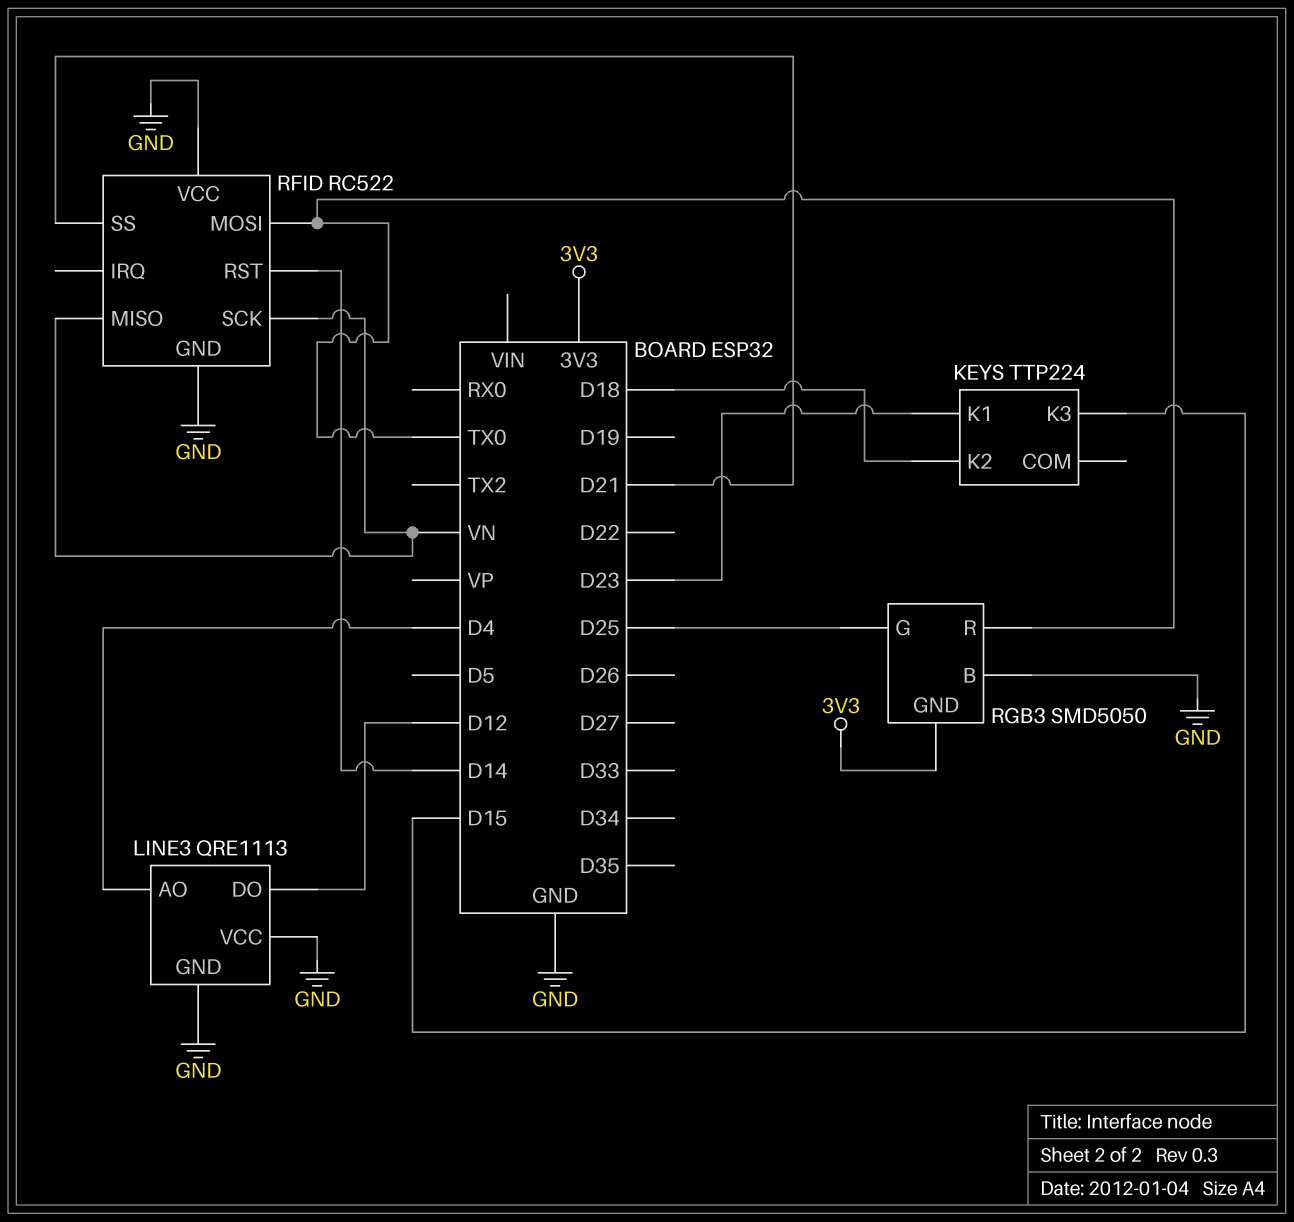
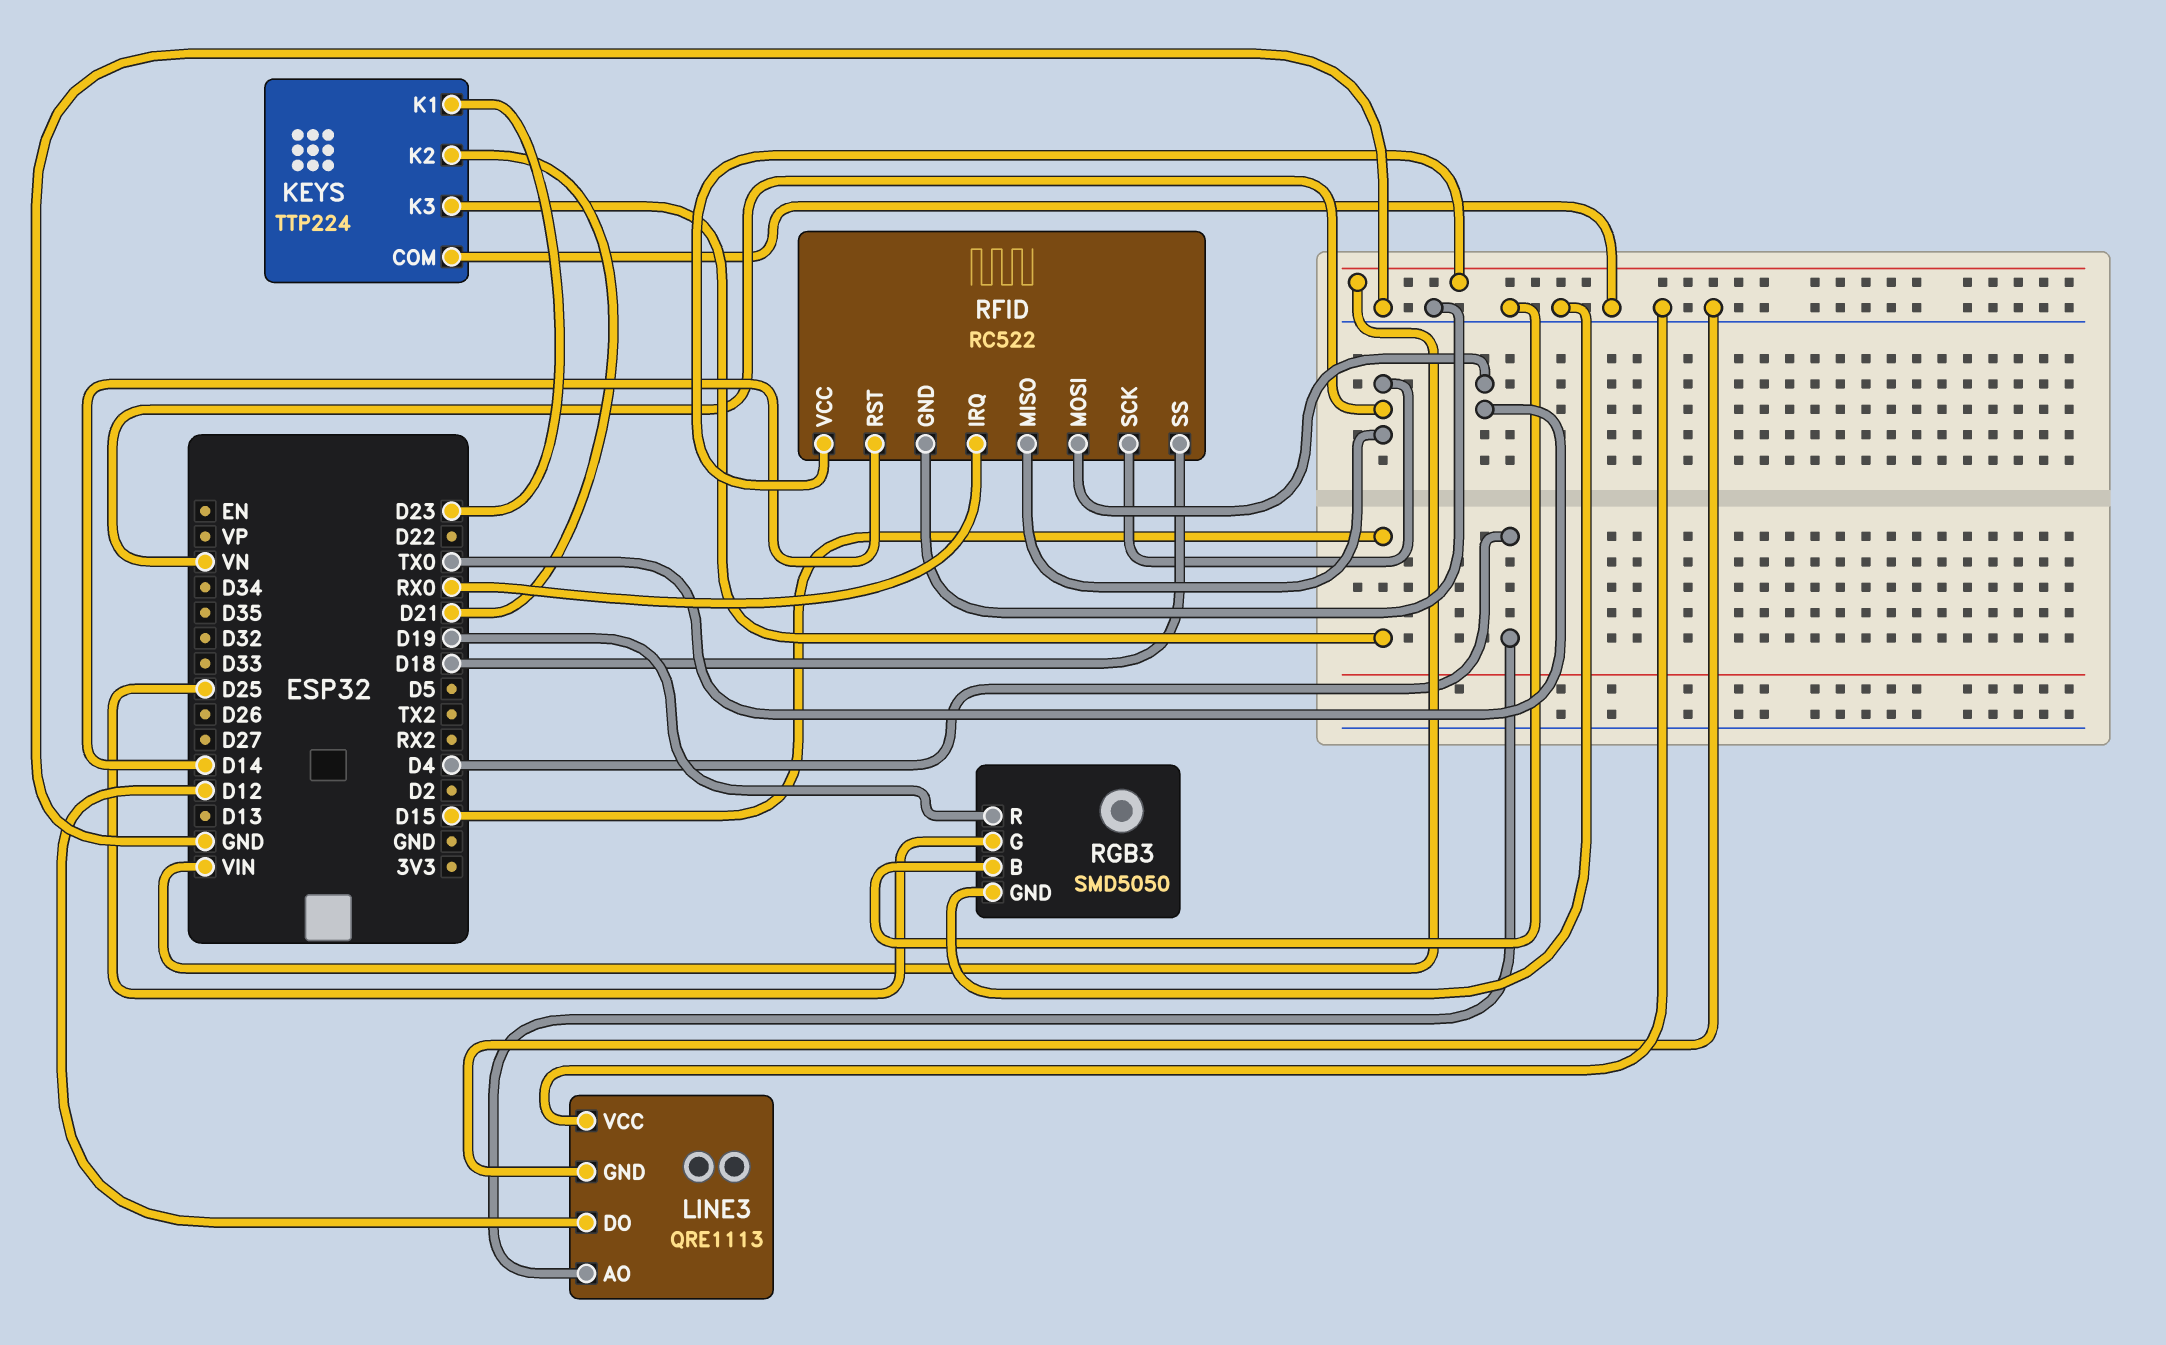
KEYS pin COM: none -> GND
KEYS pin K2: D18 -> D21
RFID pin IRQ: none -> RX0
RFID pin SS: D21 -> D18
RFID pin VCC: GND -> VIN
RGB3 pin GND: 3V3 -> GND
RGB3 pin R: TX0 -> D19

